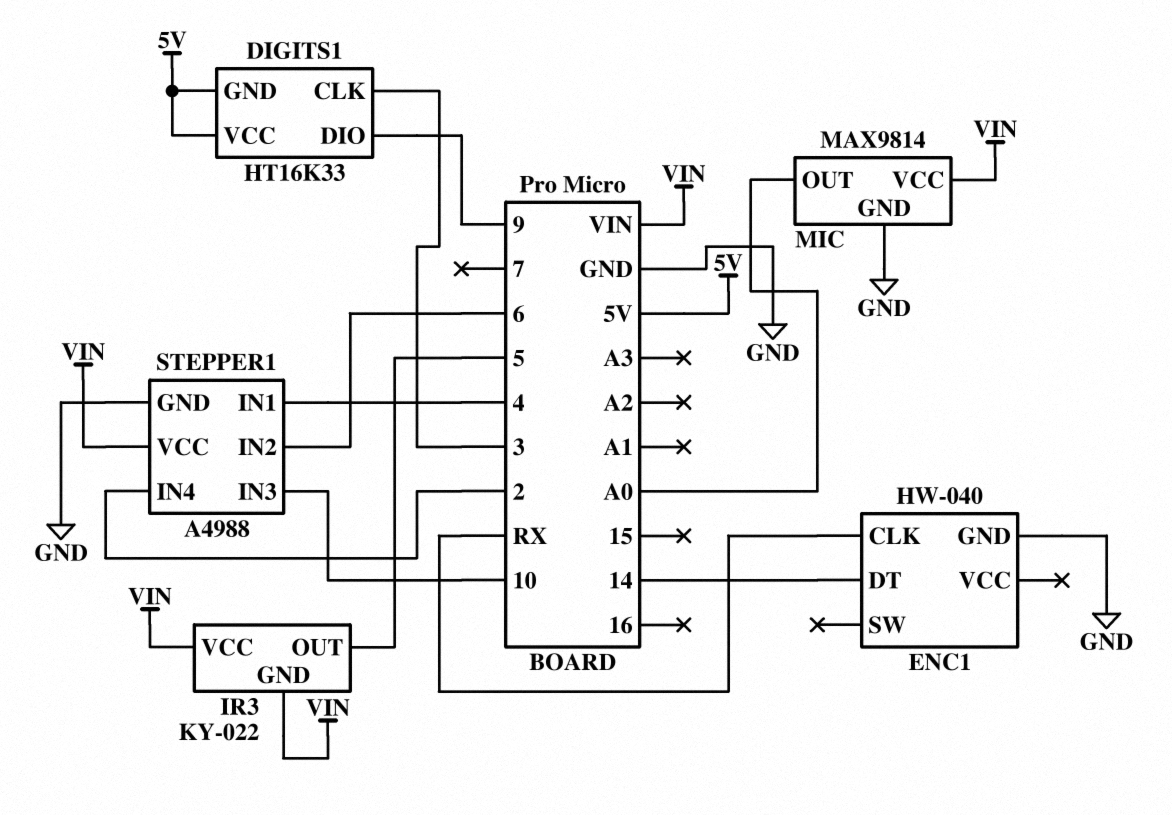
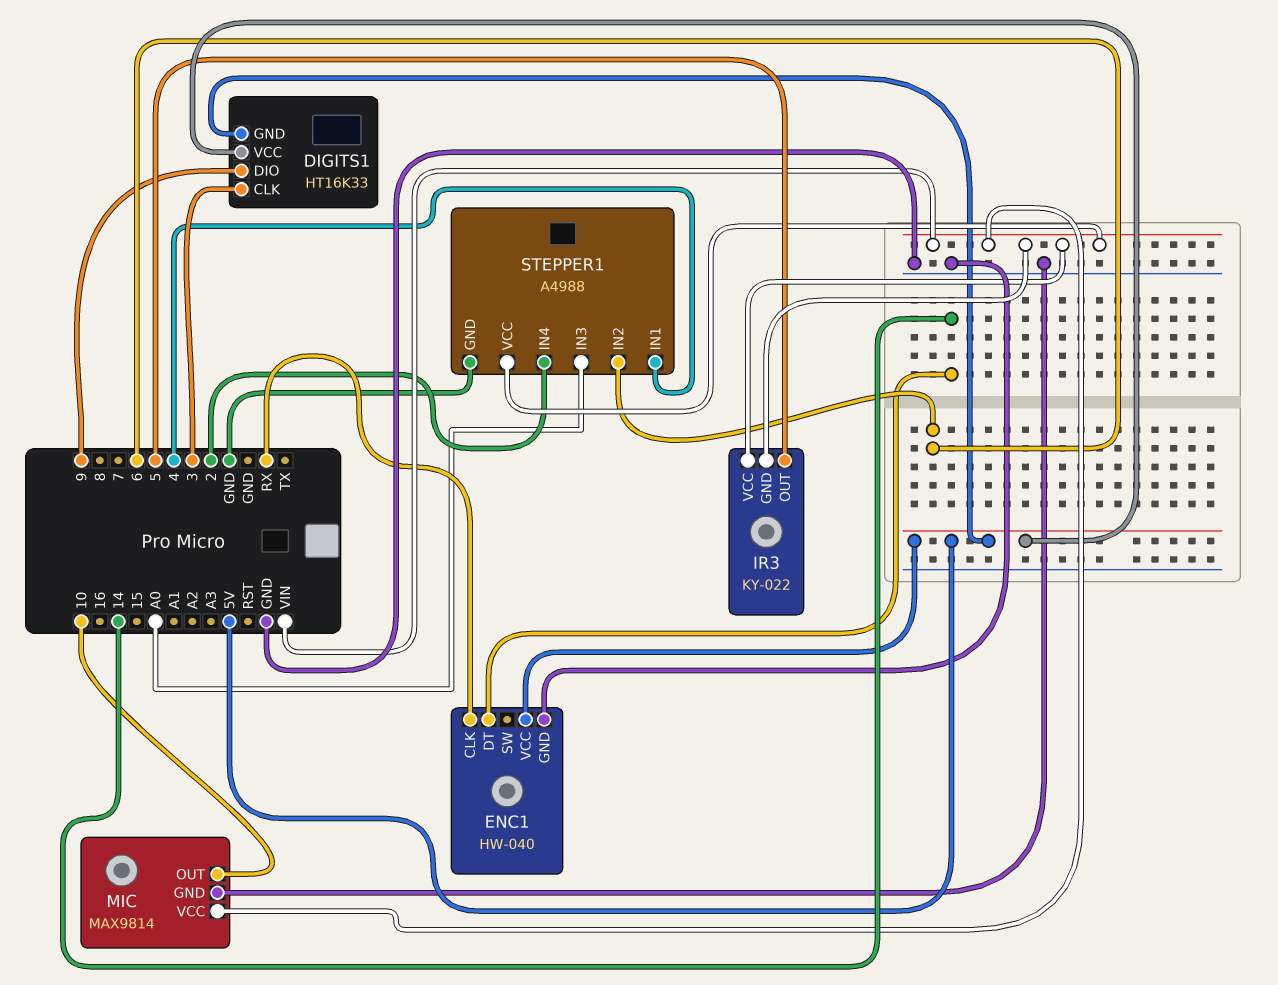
ENC1 pin VCC: none -> 5V
MIC pin OUT: A0 -> 10
STEPPER1 pin IN3: 10 -> A0

